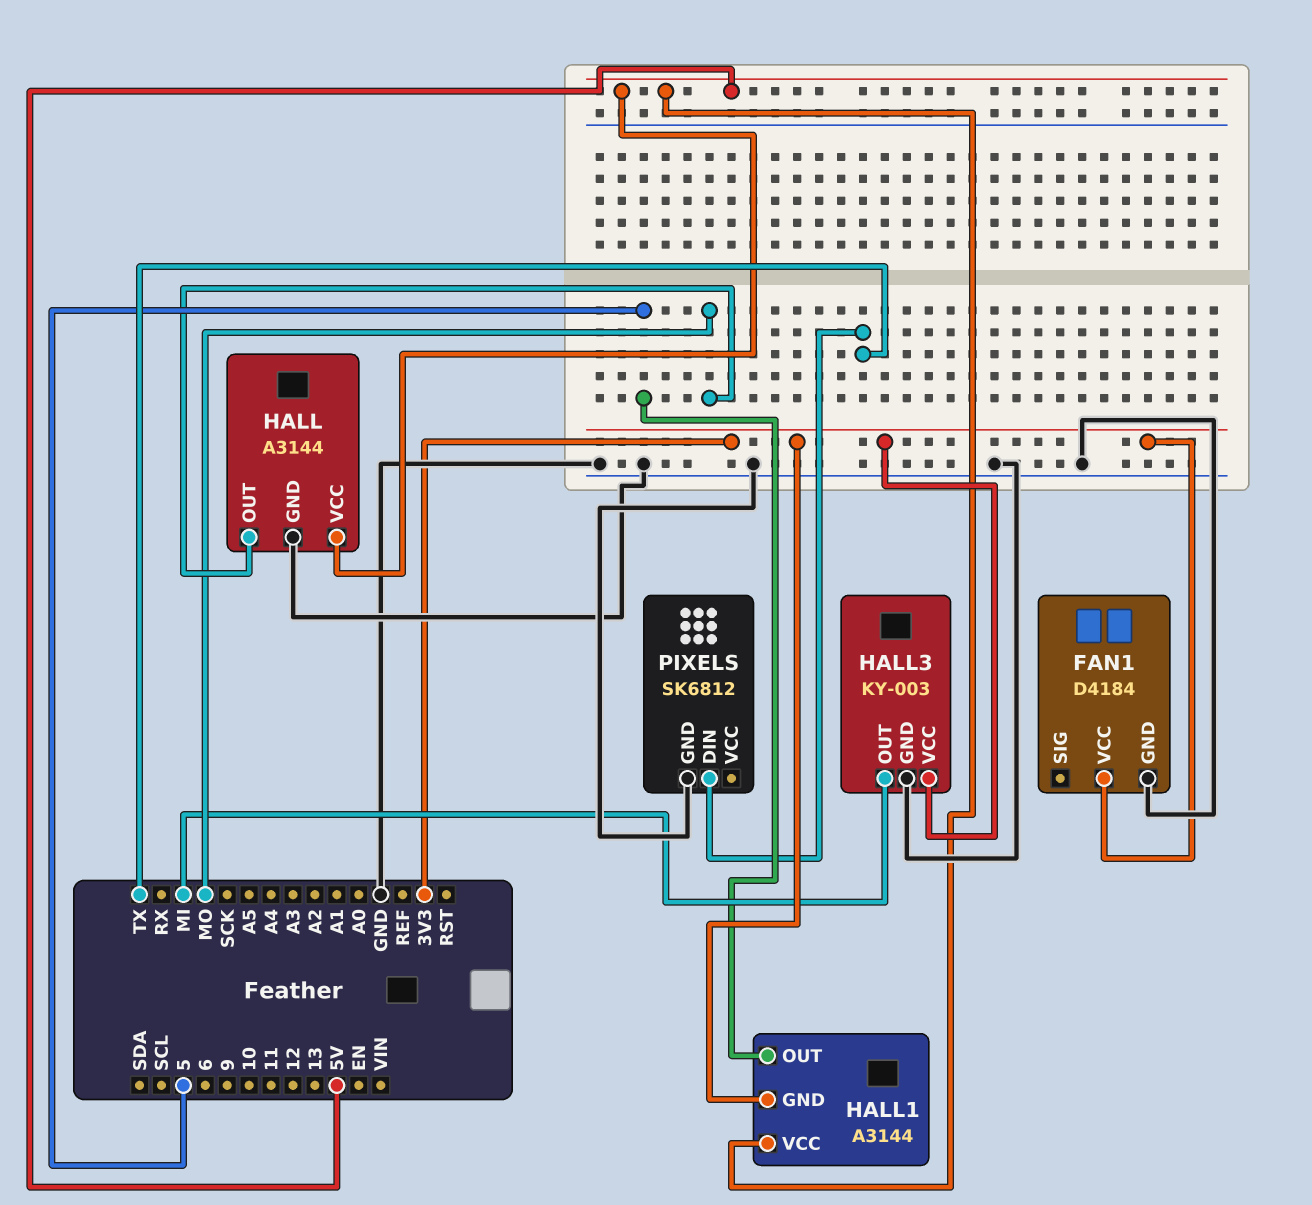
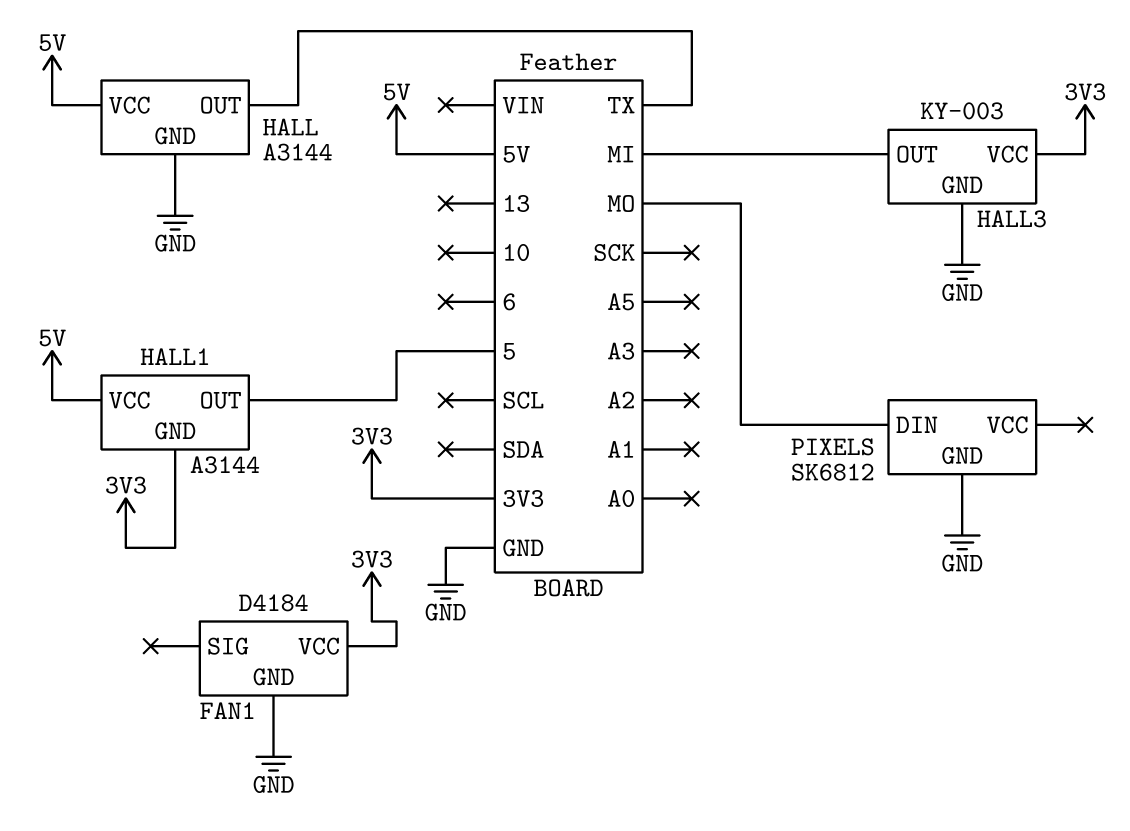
HALL pin OUT: MO -> TX
PIXELS pin DIN: TX -> MO

